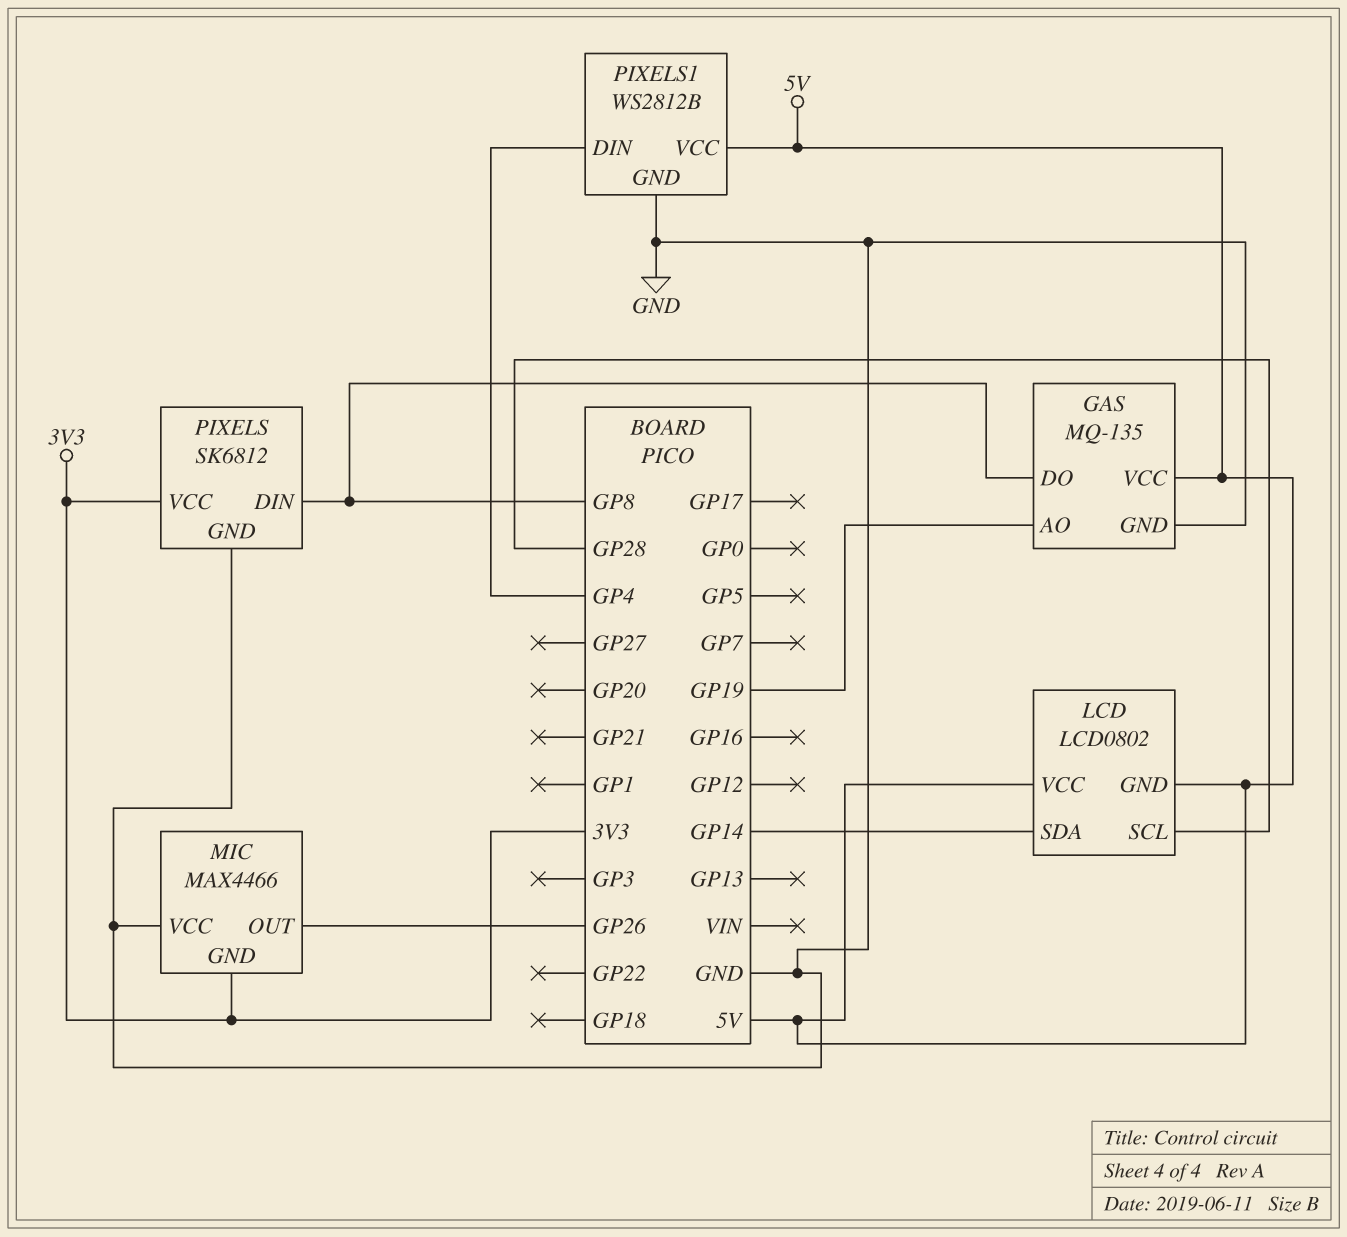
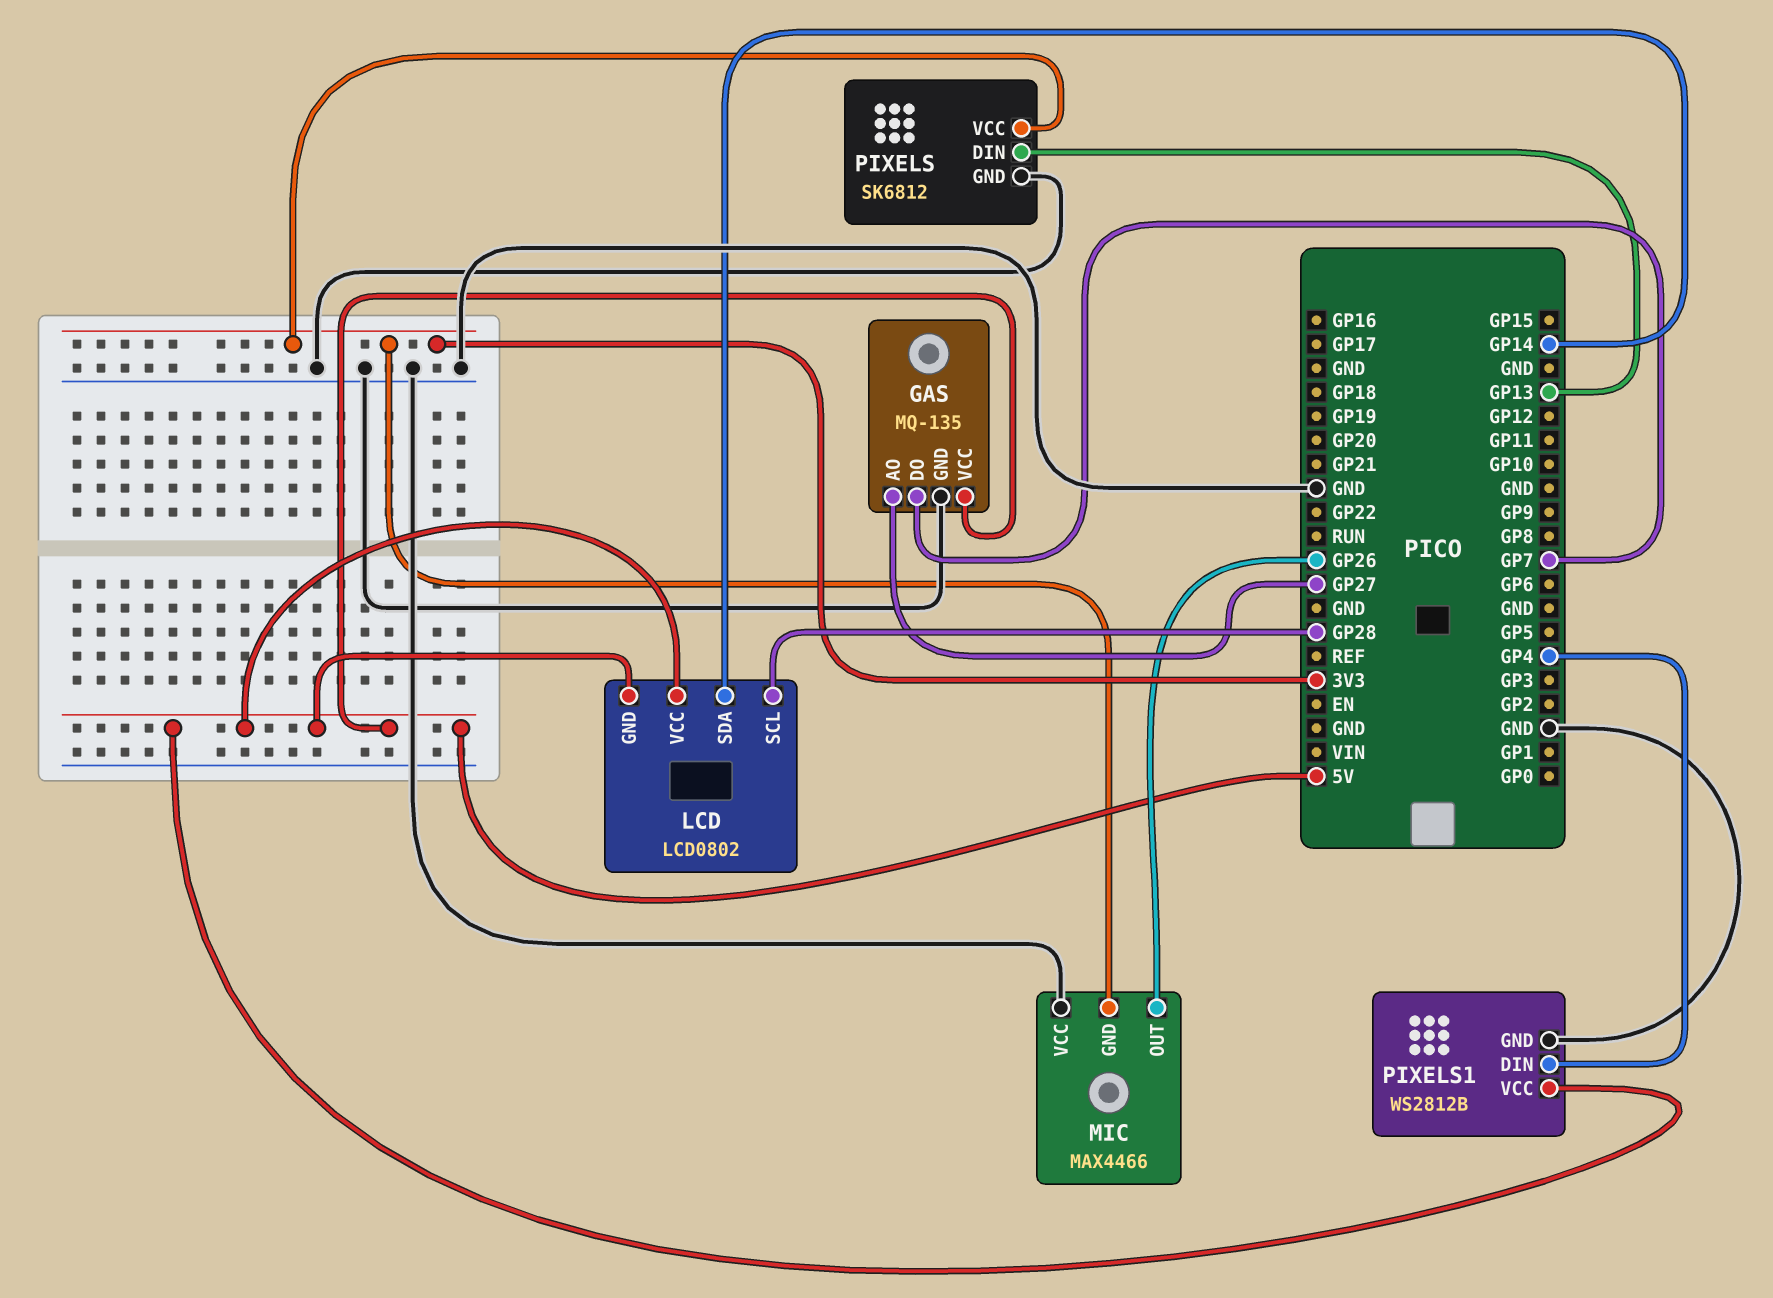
GAS pin AO: GP19 -> GP27
GAS pin DO: GP8 -> GP7
PIXELS pin DIN: GP8 -> GP13

